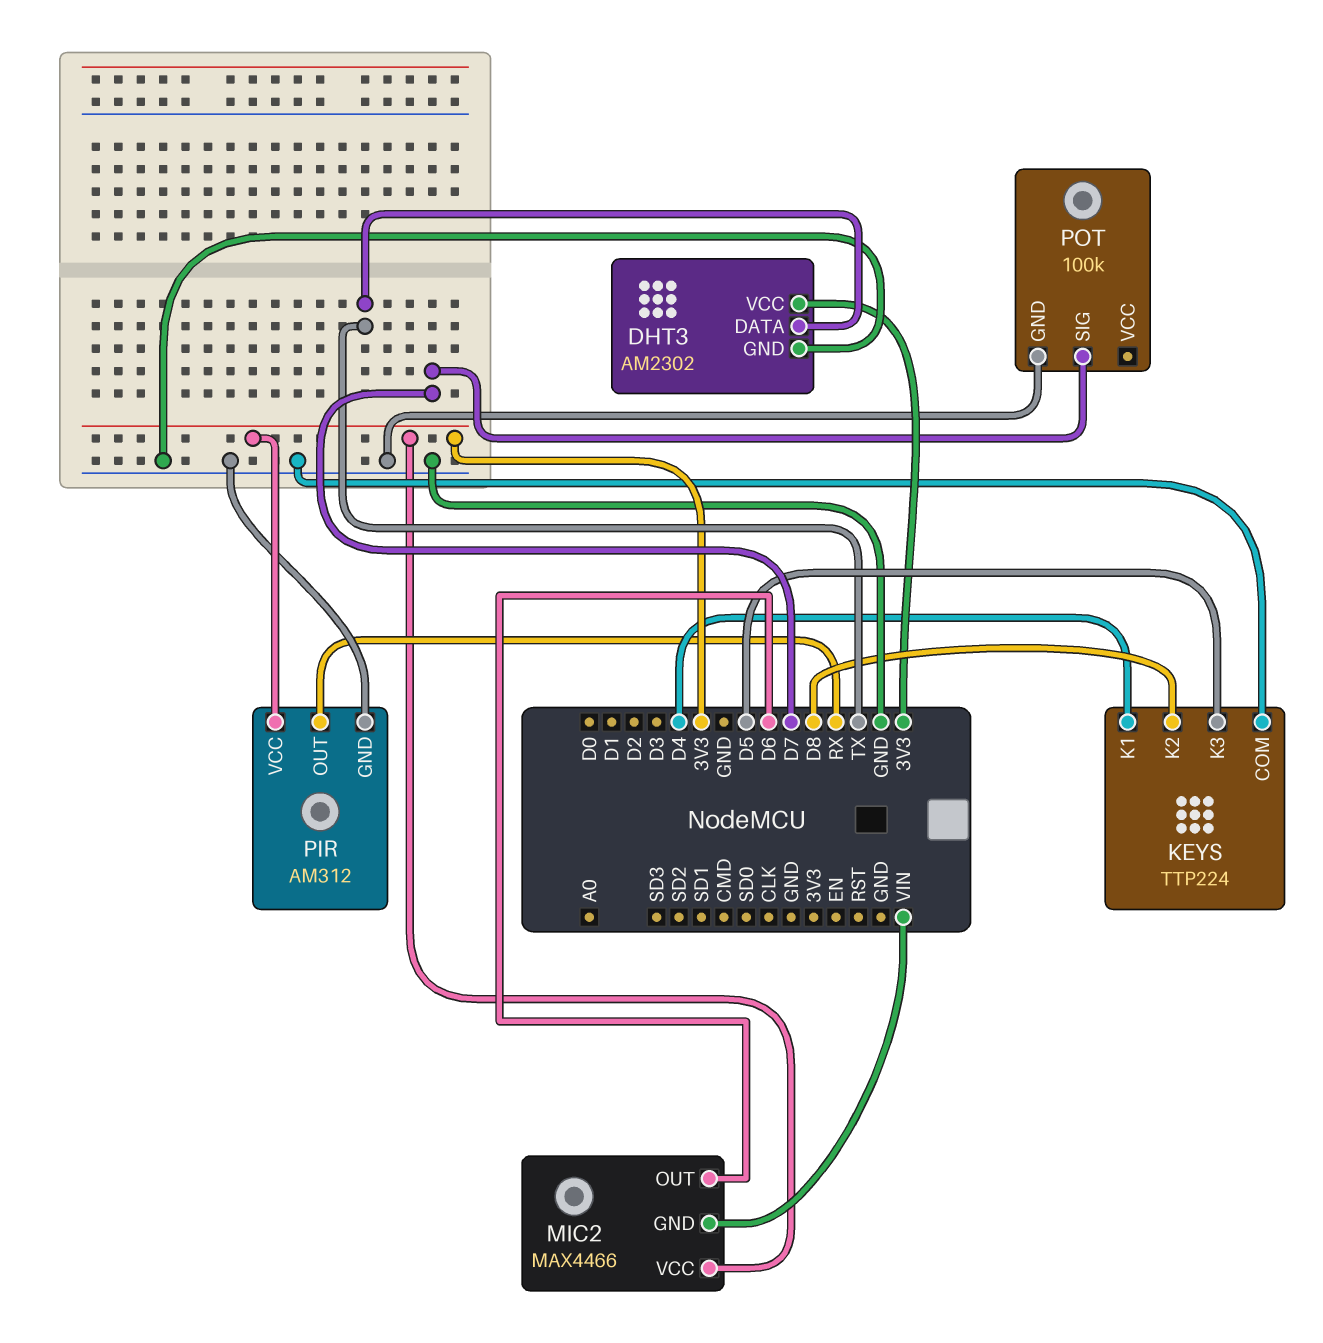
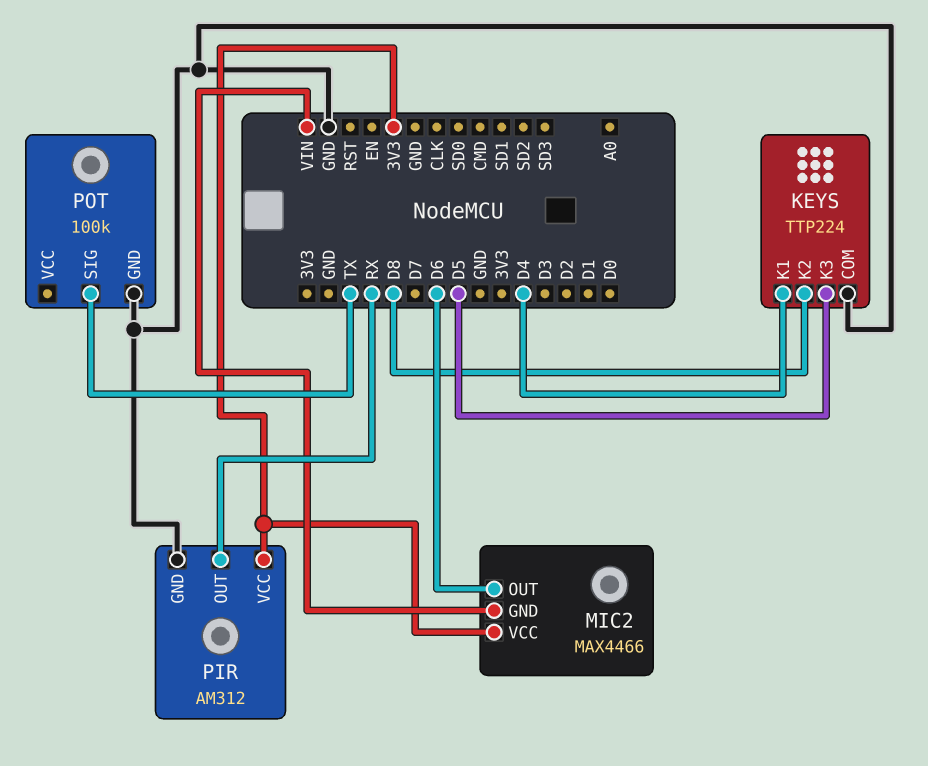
DHT3: AM2302 -> none
DHT3 pin DATA: TX -> none
DHT3 pin GND: GND -> none
DHT3 pin VCC: 3V3 -> none
POT pin SIG: D7 -> TX

